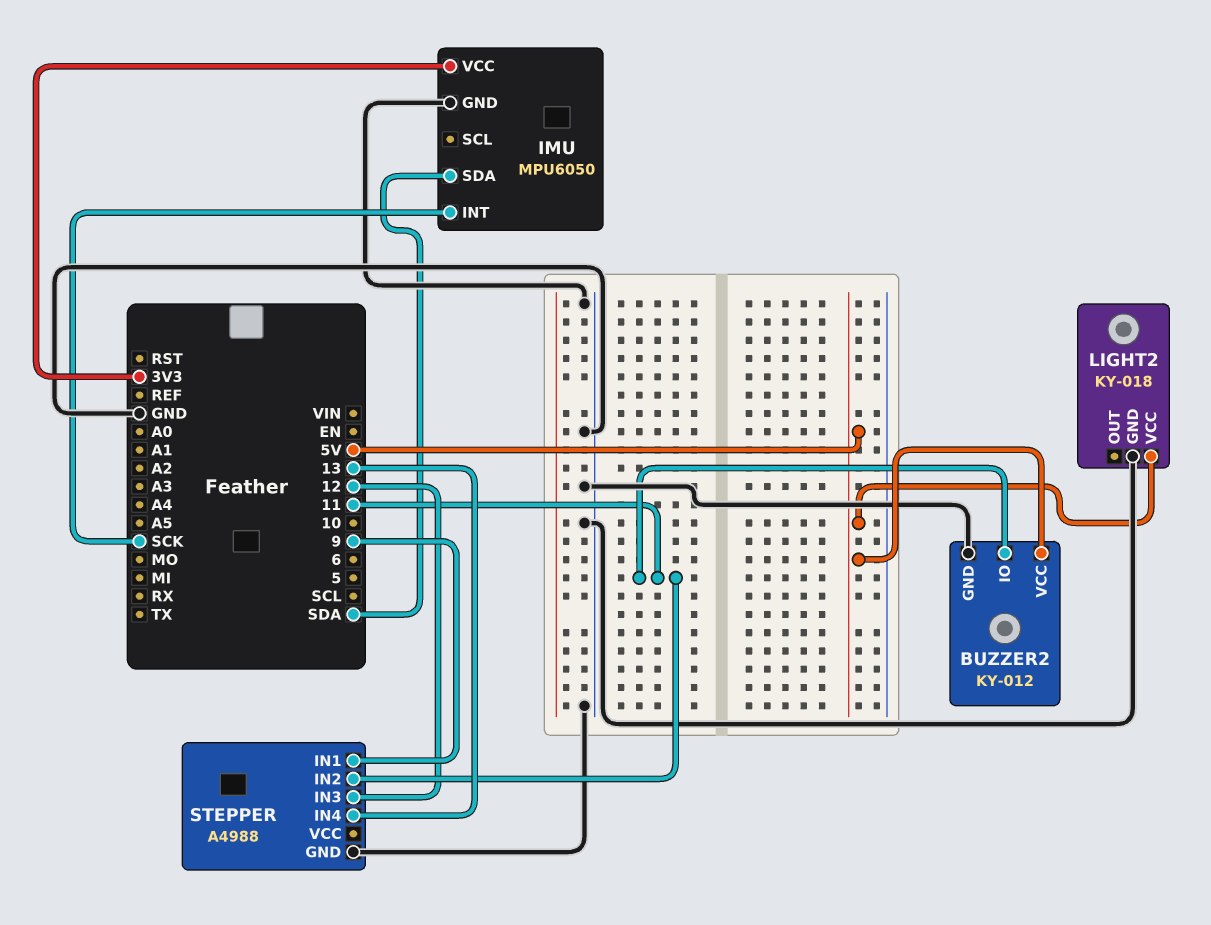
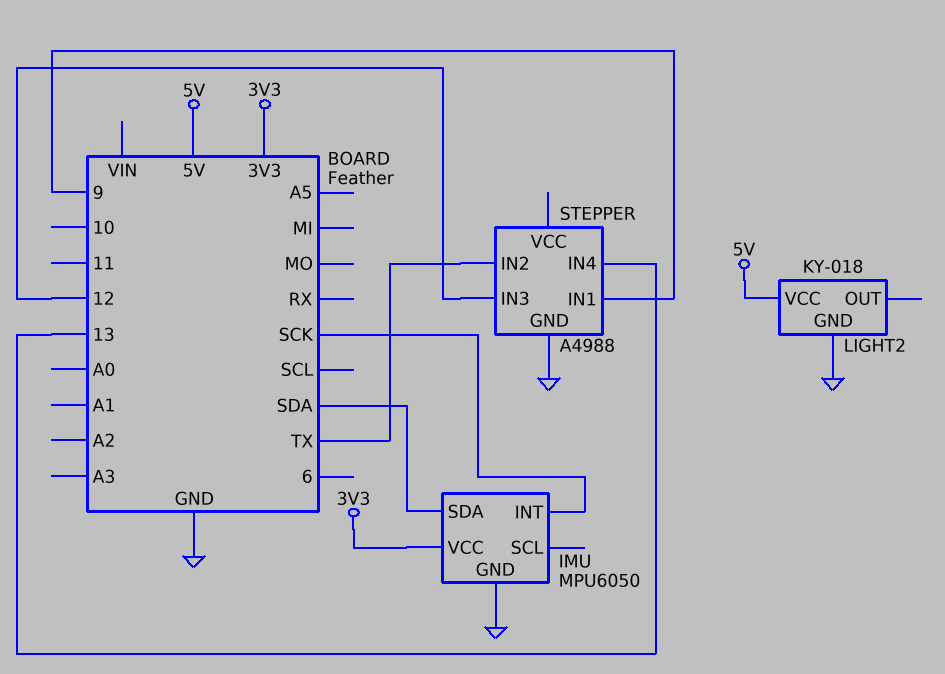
BUZZER2: KY-012 -> none
BUZZER2 pin GND: GND -> none
BUZZER2 pin IO: 11 -> none
BUZZER2 pin VCC: 5V -> none
STEPPER pin IN2: 11 -> TX

